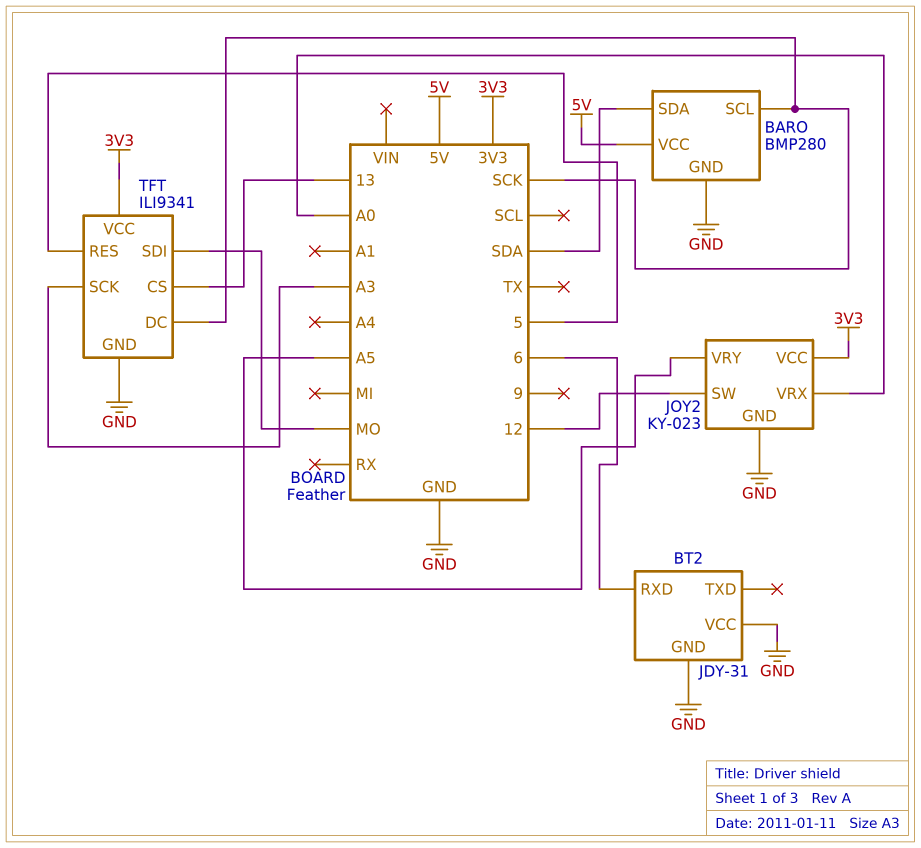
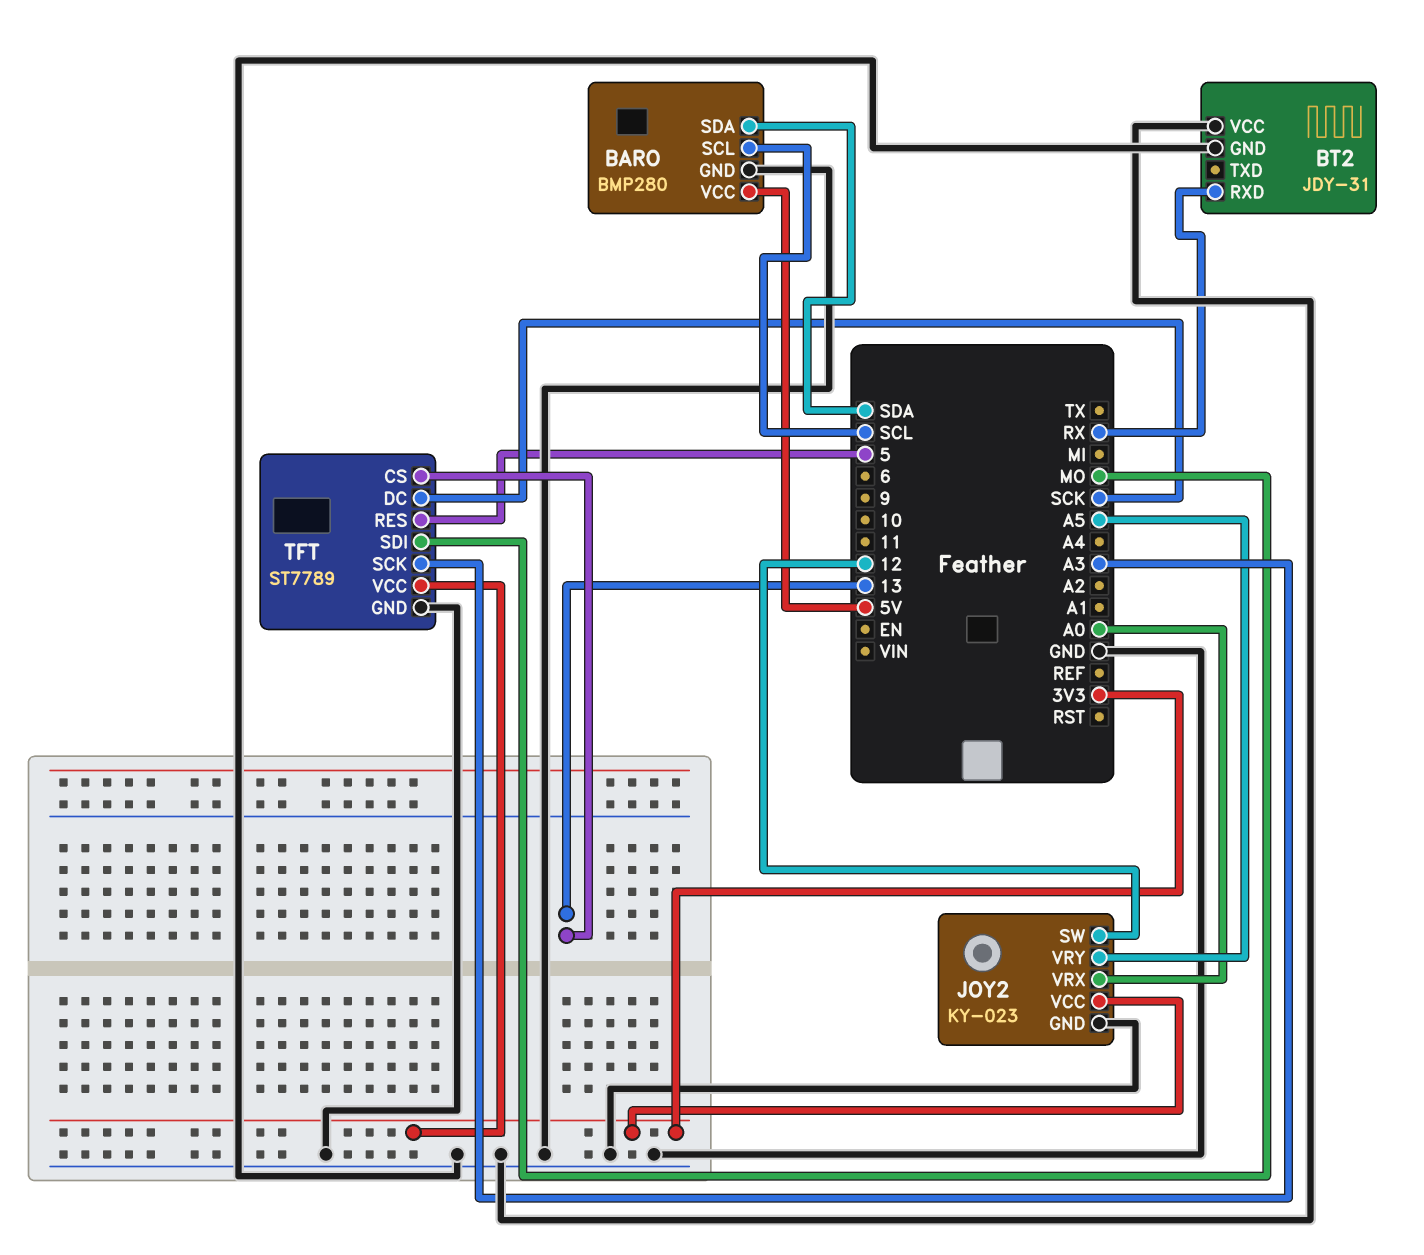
BARO pin SCL: SCK -> SCL
BT2 pin RXD: 6 -> RX
TFT: ILI9341 -> ST7789

